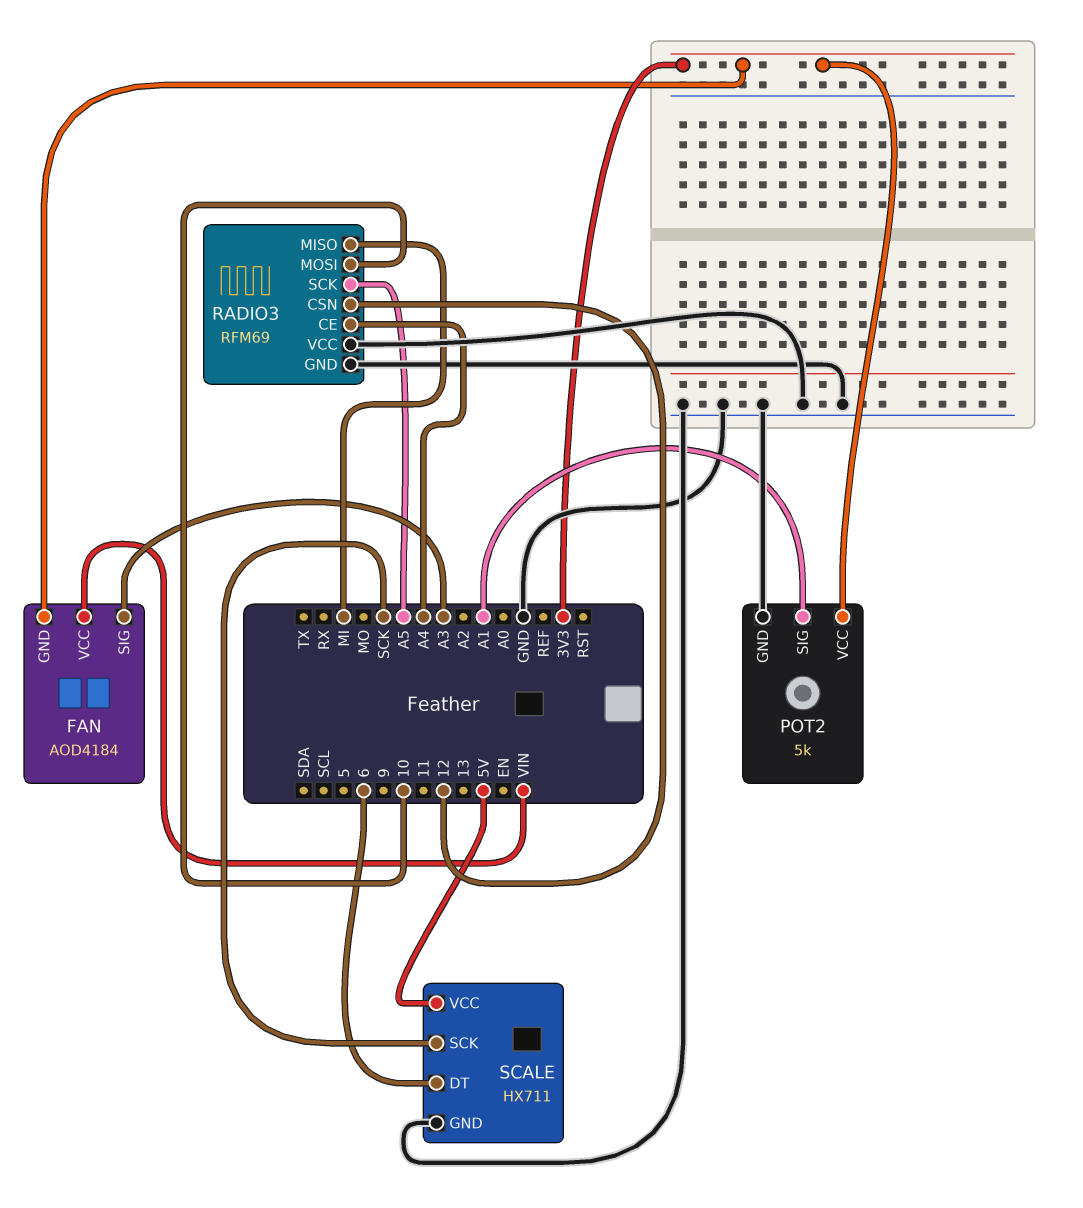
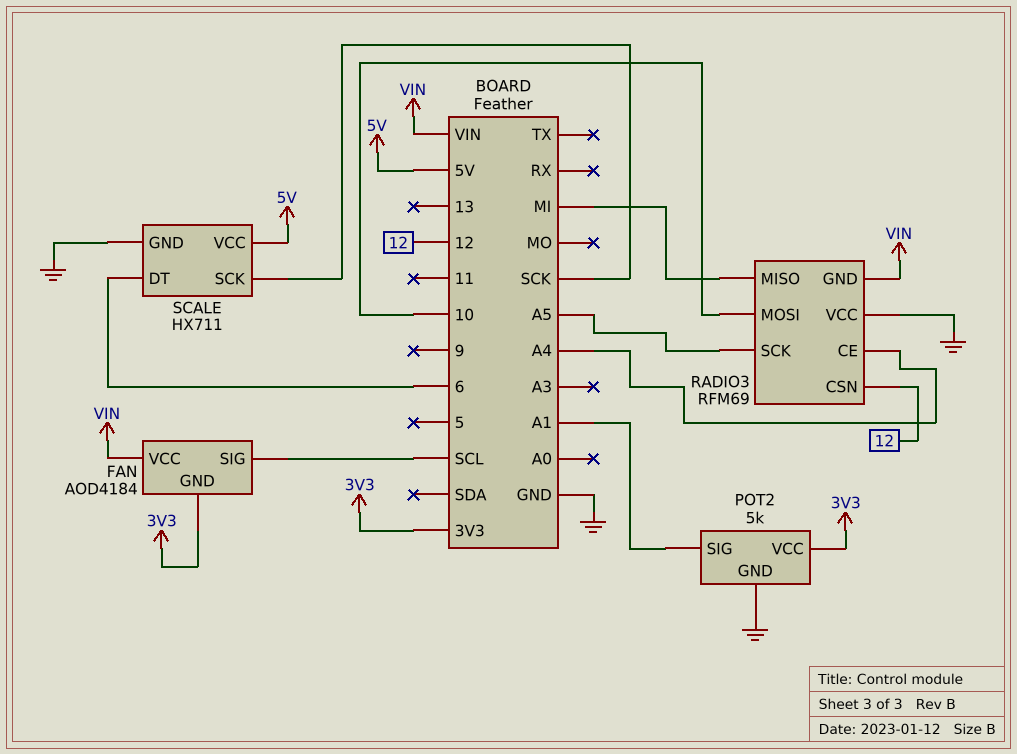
FAN pin SIG: A3 -> SCL
RADIO3 pin GND: GND -> VIN

